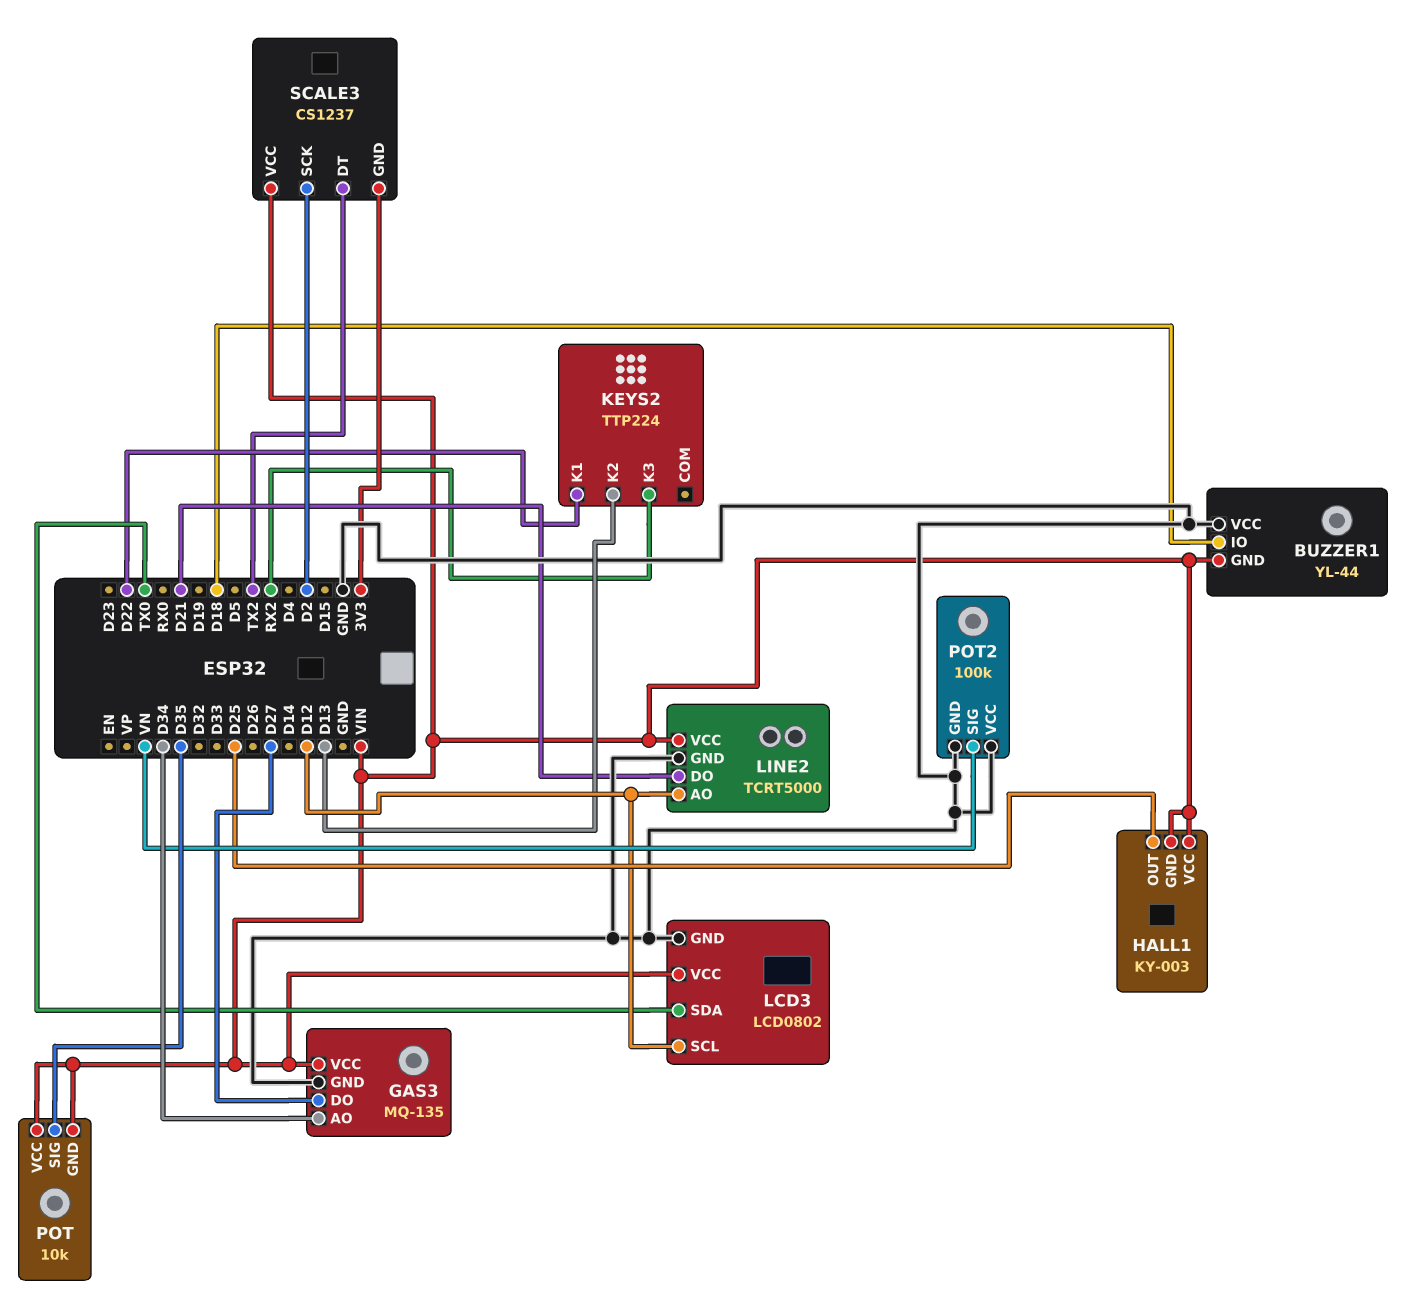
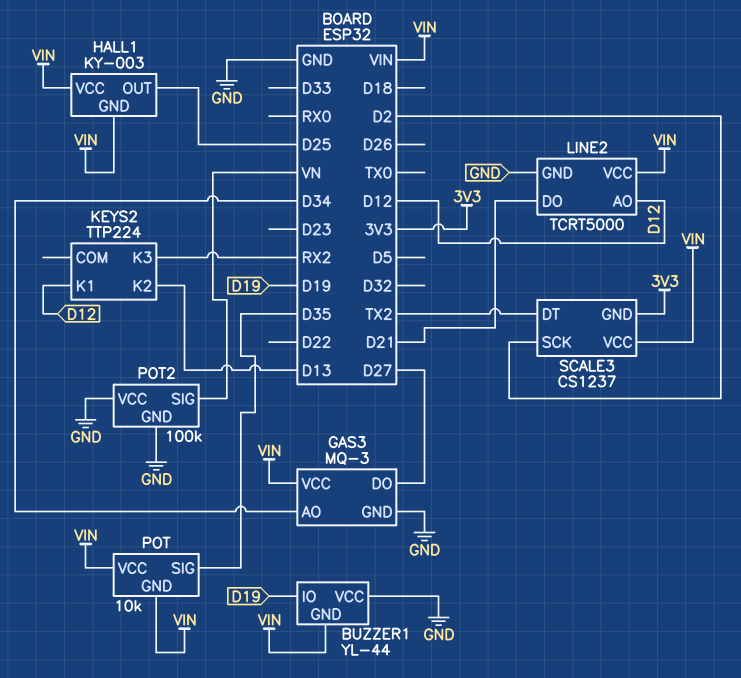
BUZZER1 pin IO: D18 -> D19
GAS3: MQ-135 -> MQ-3
KEYS2 pin K1: D22 -> D12
LCD3: LCD0802 -> none
LCD3 pin GND: GND -> none
LCD3 pin SCL: D12 -> none
LCD3 pin SDA: TX0 -> none
LCD3 pin VCC: VIN -> none

